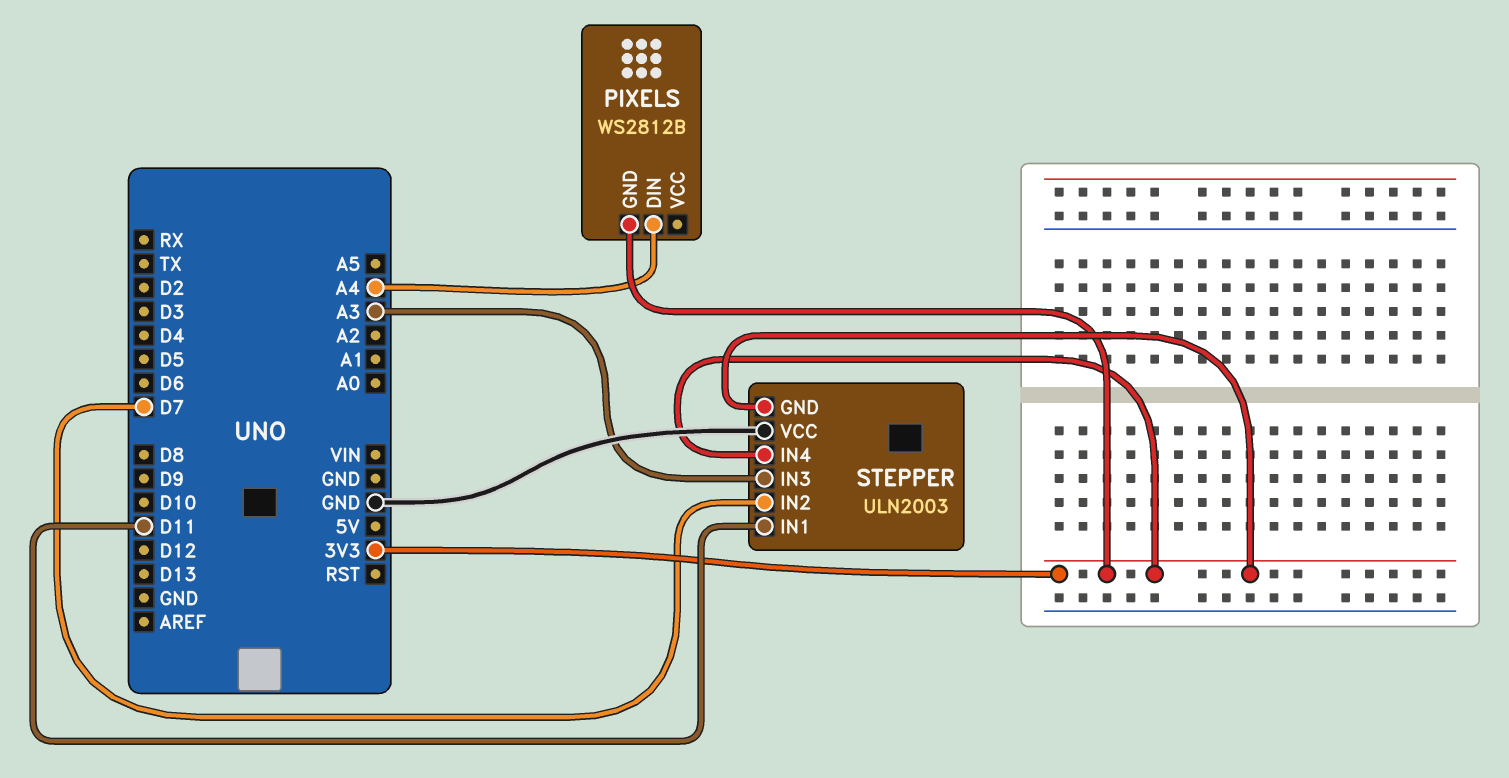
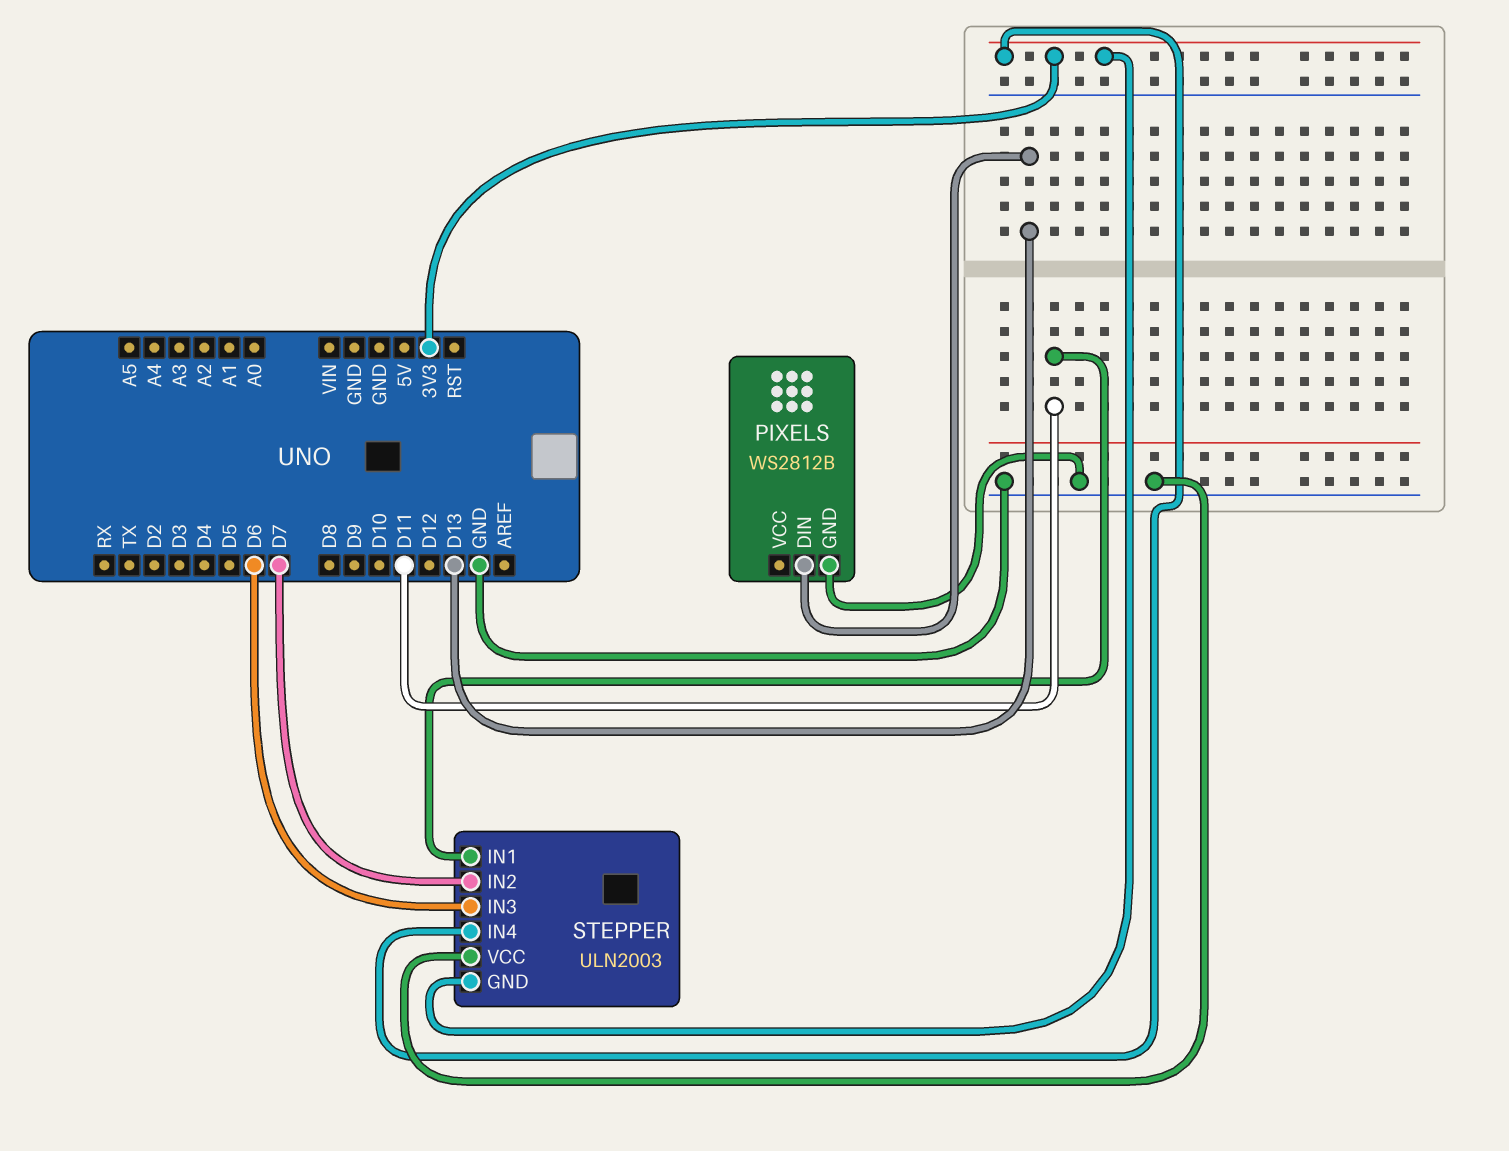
PIXELS pin DIN: A4 -> D13
PIXELS pin GND: 3V3 -> GND
STEPPER pin IN3: A3 -> D6

